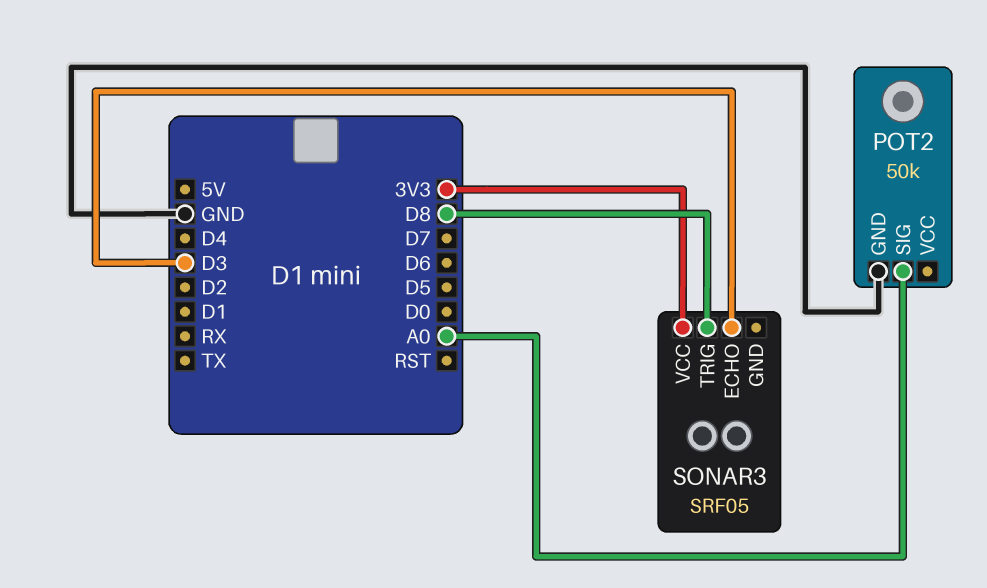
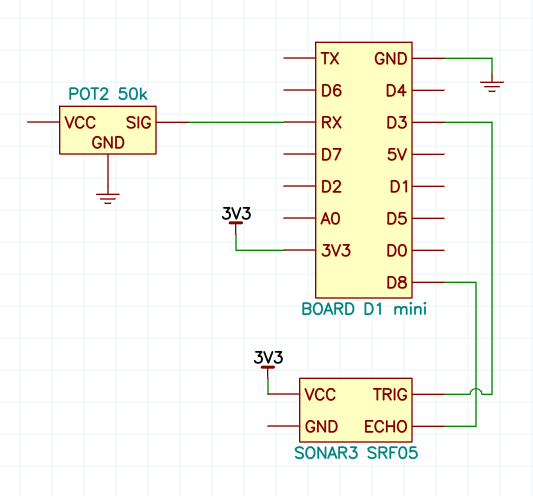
POT2 pin SIG: A0 -> RX
SONAR3 pin ECHO: D3 -> D8
SONAR3 pin TRIG: D8 -> D3

